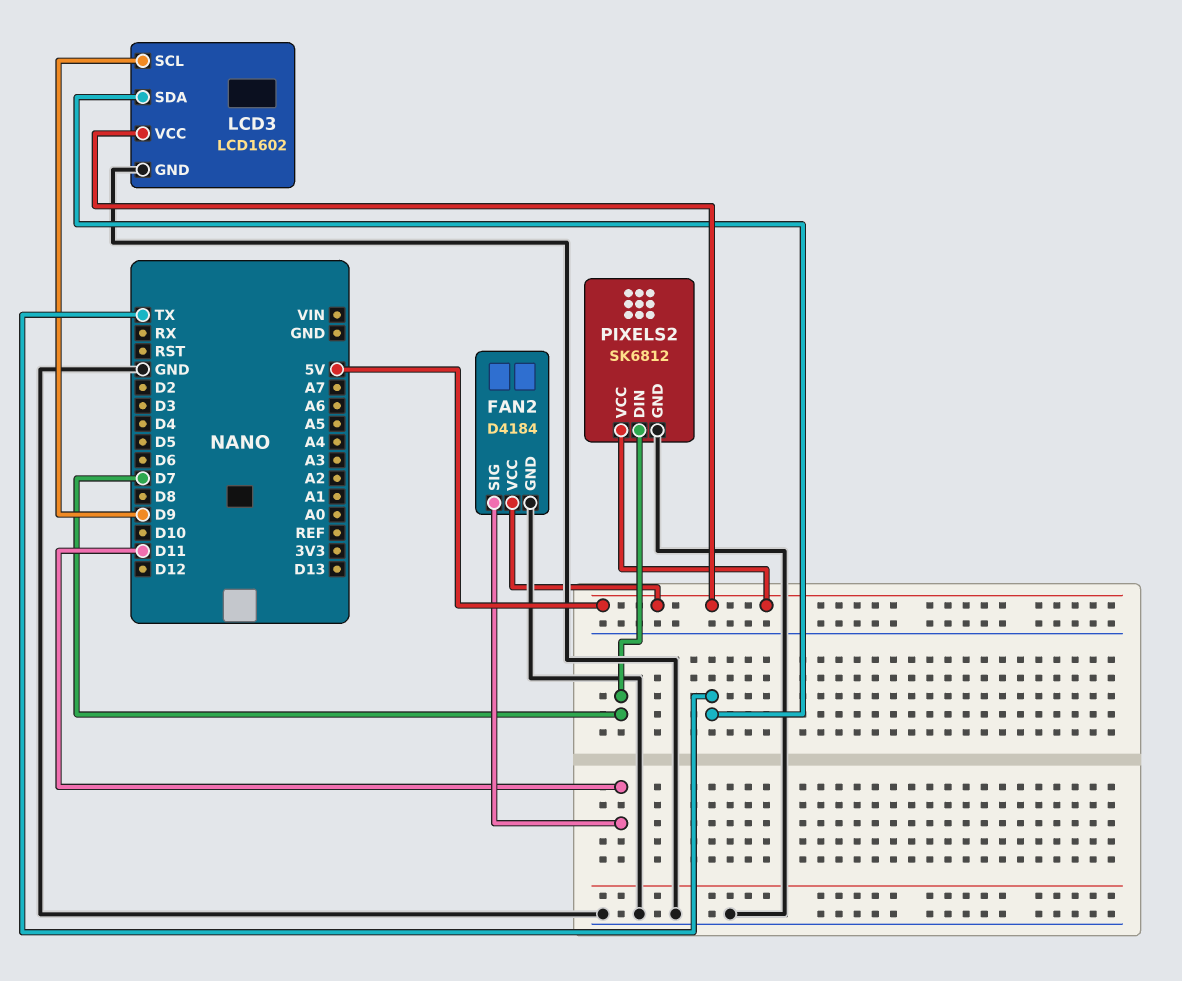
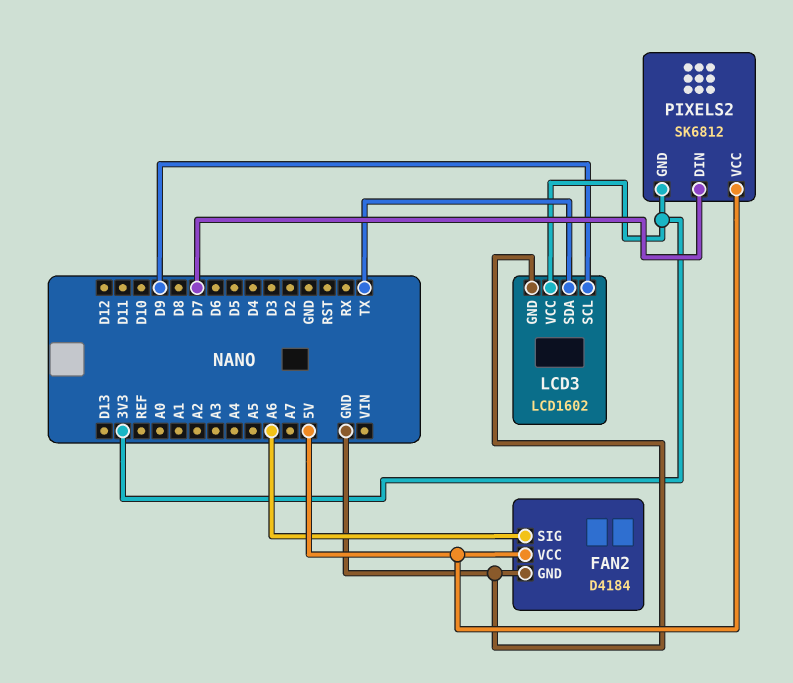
FAN2 pin SIG: D11 -> A6
LCD3 pin VCC: 5V -> 3V3
PIXELS2 pin GND: GND -> 3V3

